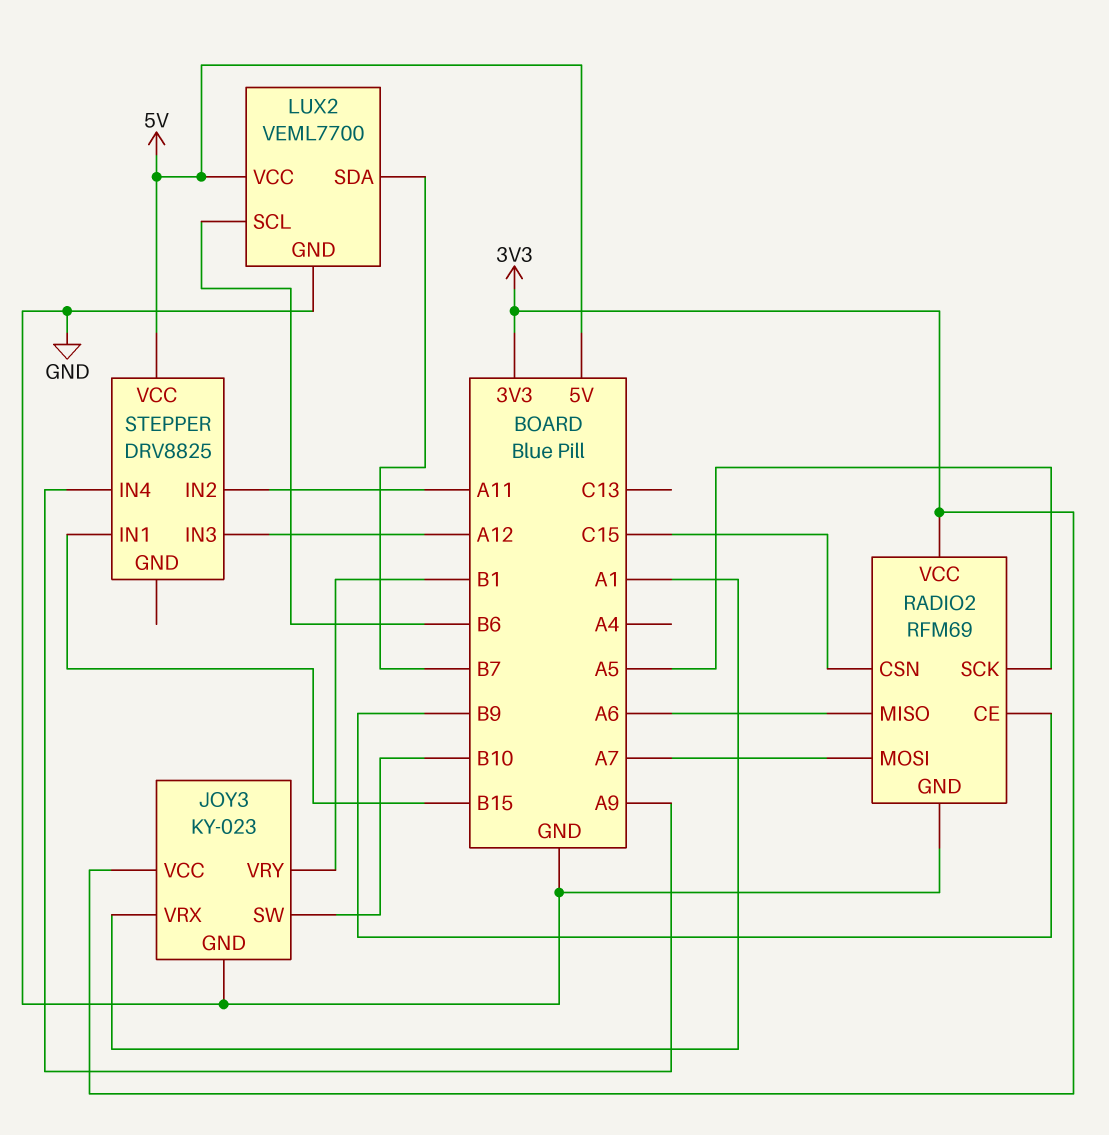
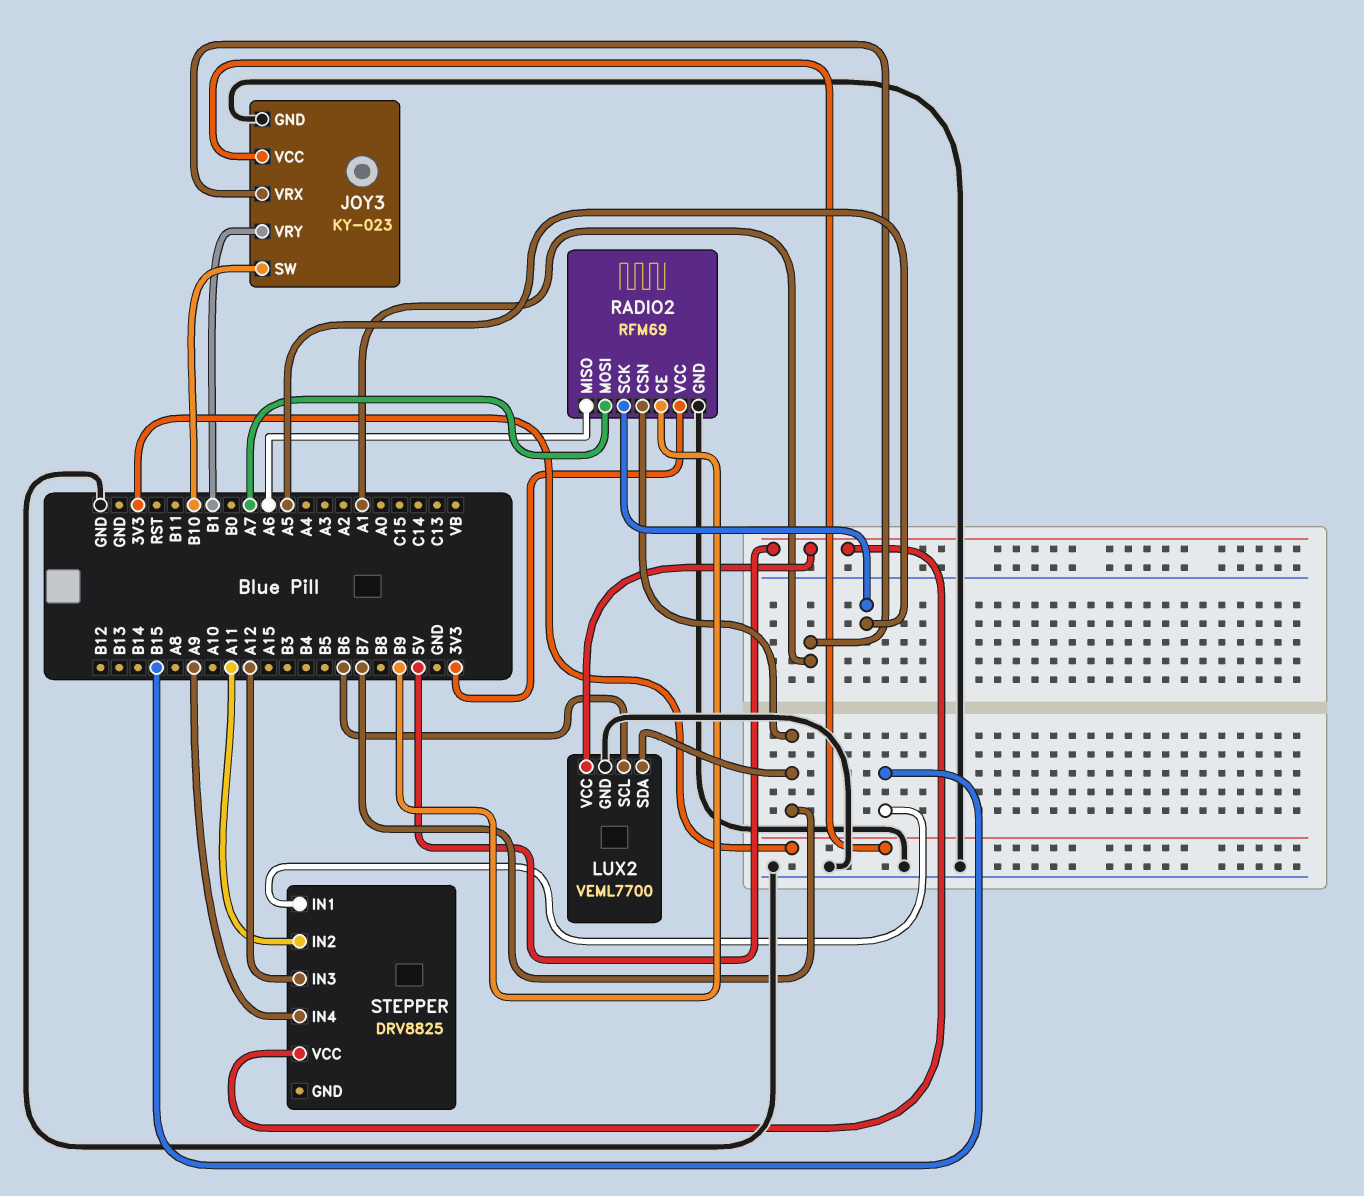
RADIO2 pin CSN: C15 -> B7

